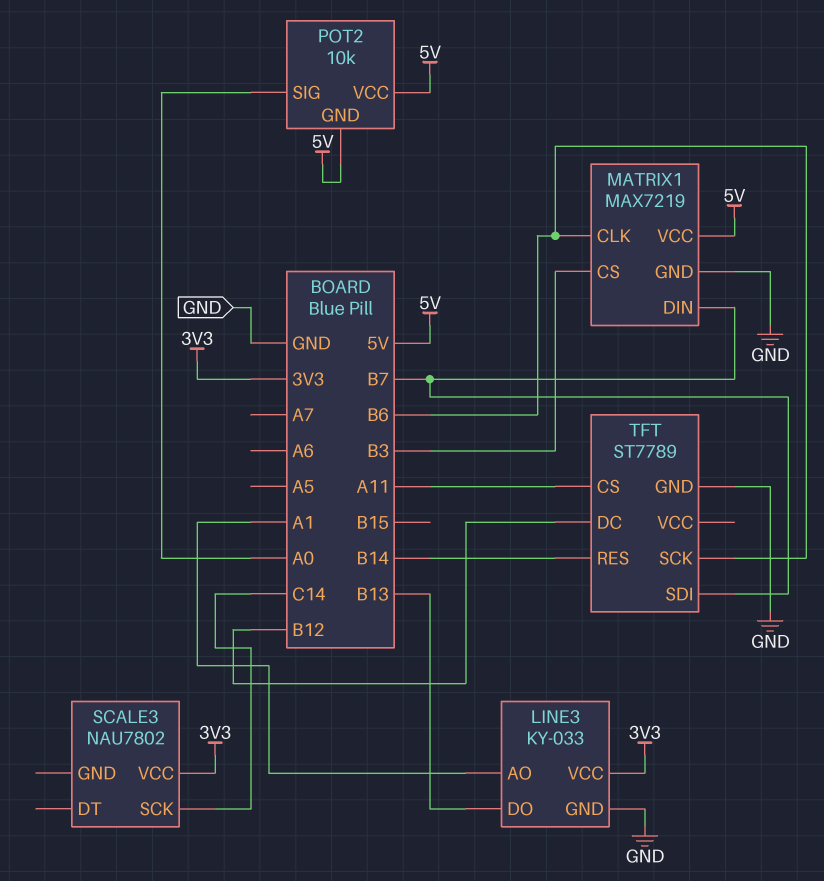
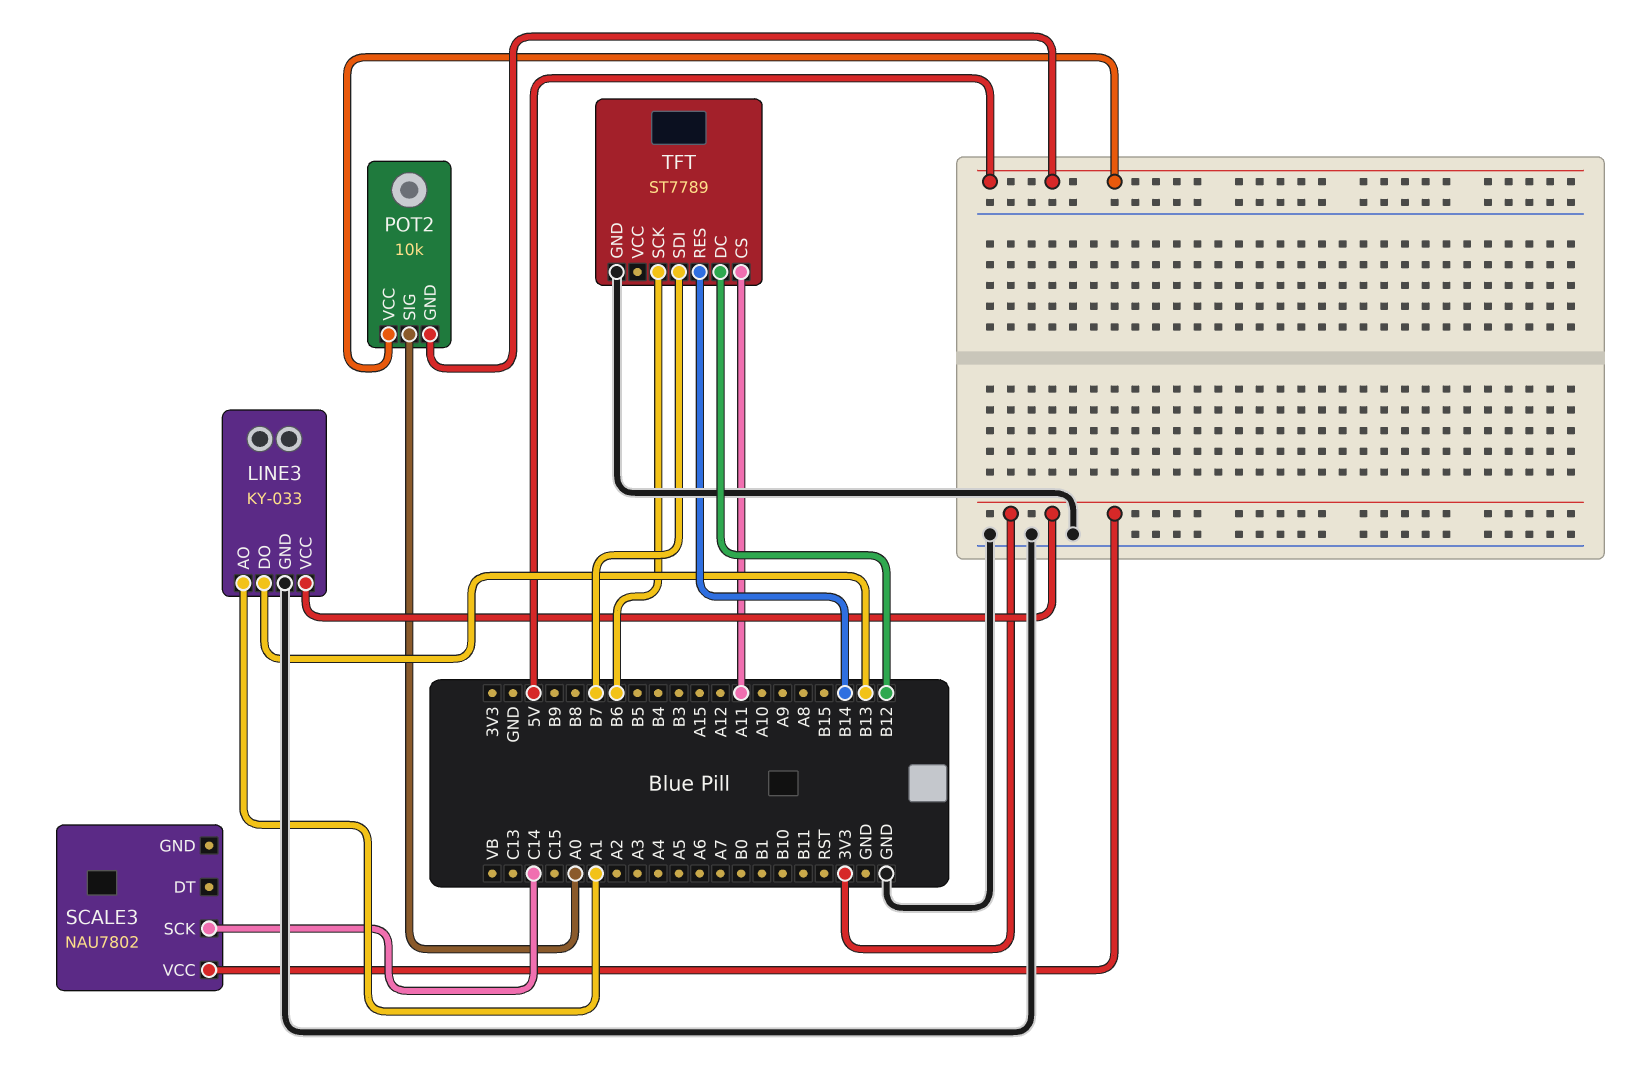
MATRIX1: MAX7219 -> none
MATRIX1 pin CLK: B6 -> none
MATRIX1 pin CS: B3 -> none
MATRIX1 pin DIN: B7 -> none
MATRIX1 pin GND: GND -> none
MATRIX1 pin VCC: 5V -> none

